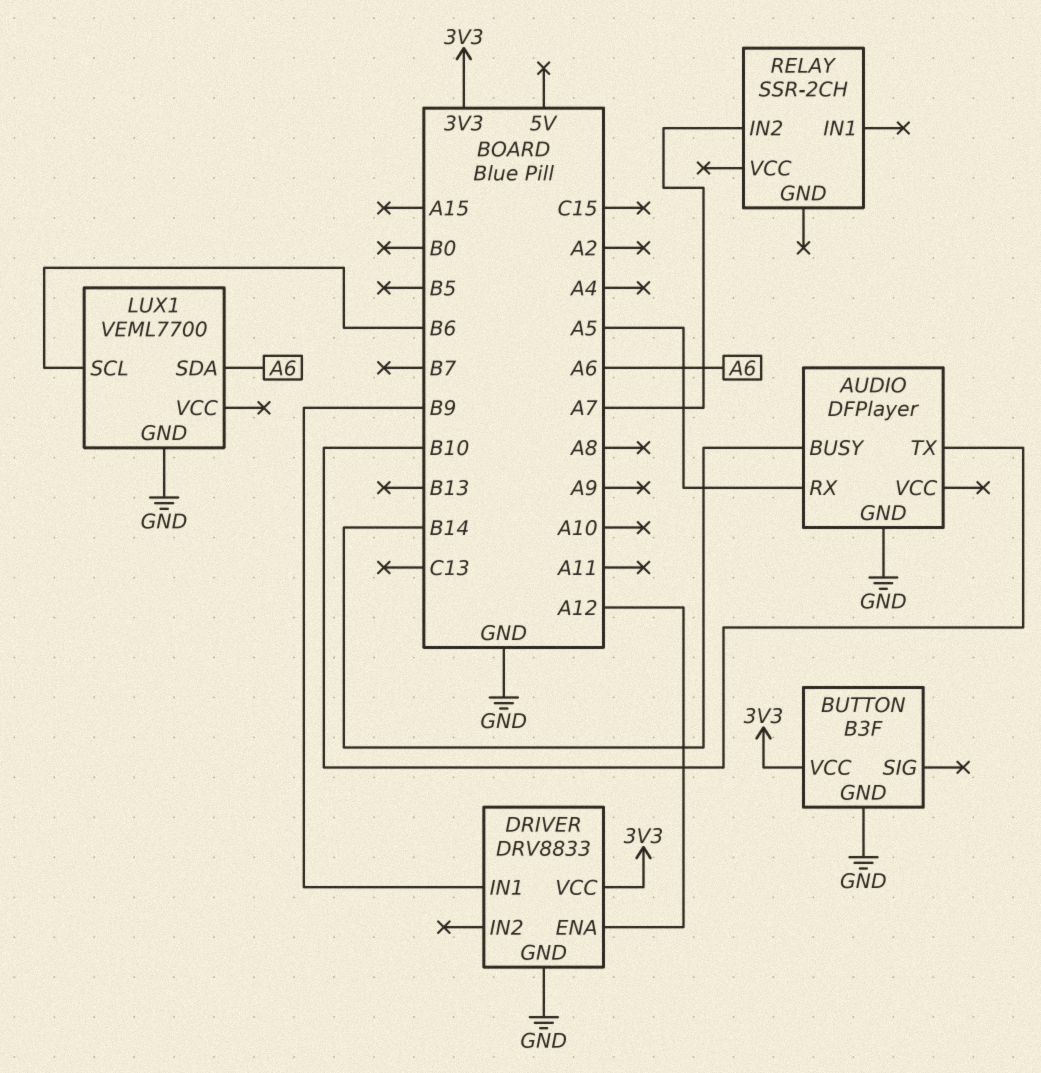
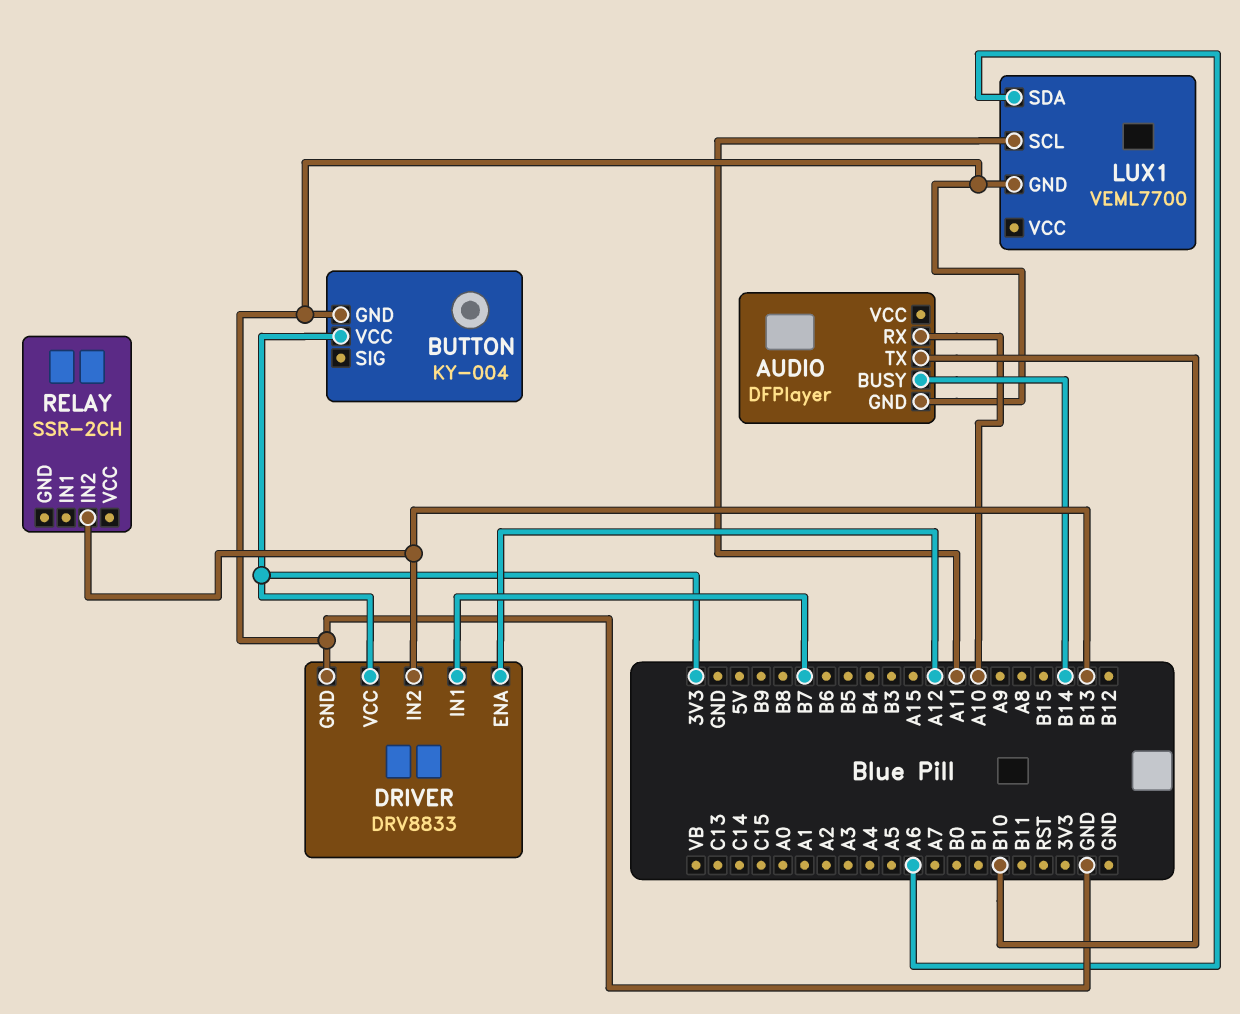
AUDIO pin RX: A5 -> A10
BUTTON: B3F -> KY-004
DRIVER pin IN1: B9 -> B7
DRIVER pin IN2: none -> B13
LUX1 pin SCL: B6 -> A11
RELAY pin IN2: A7 -> B13

